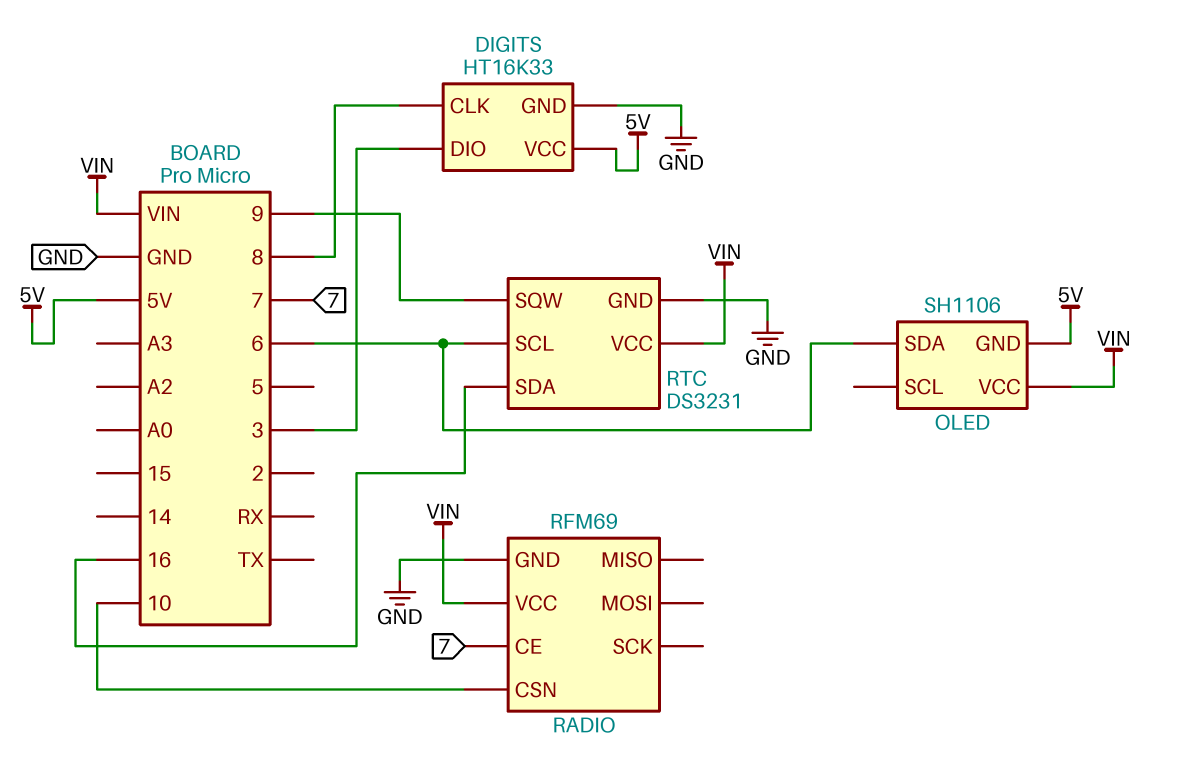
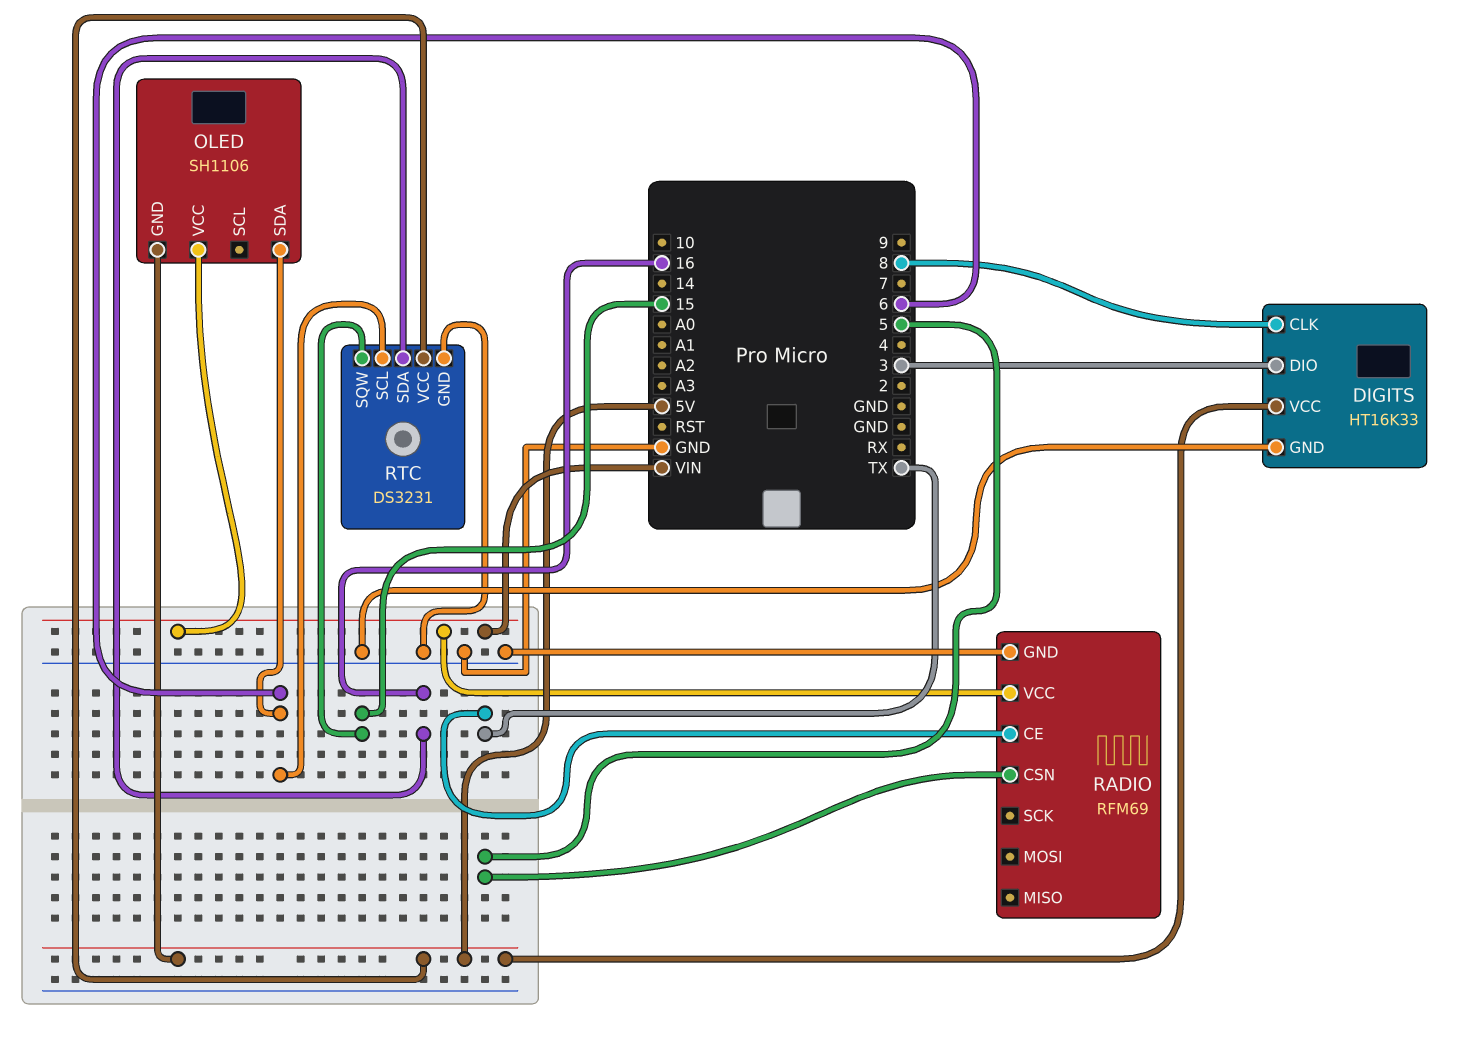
RADIO pin CE: 7 -> TX
RADIO pin CSN: 10 -> 5
RTC pin SQW: 9 -> 15
RTC pin VCC: VIN -> 5V

